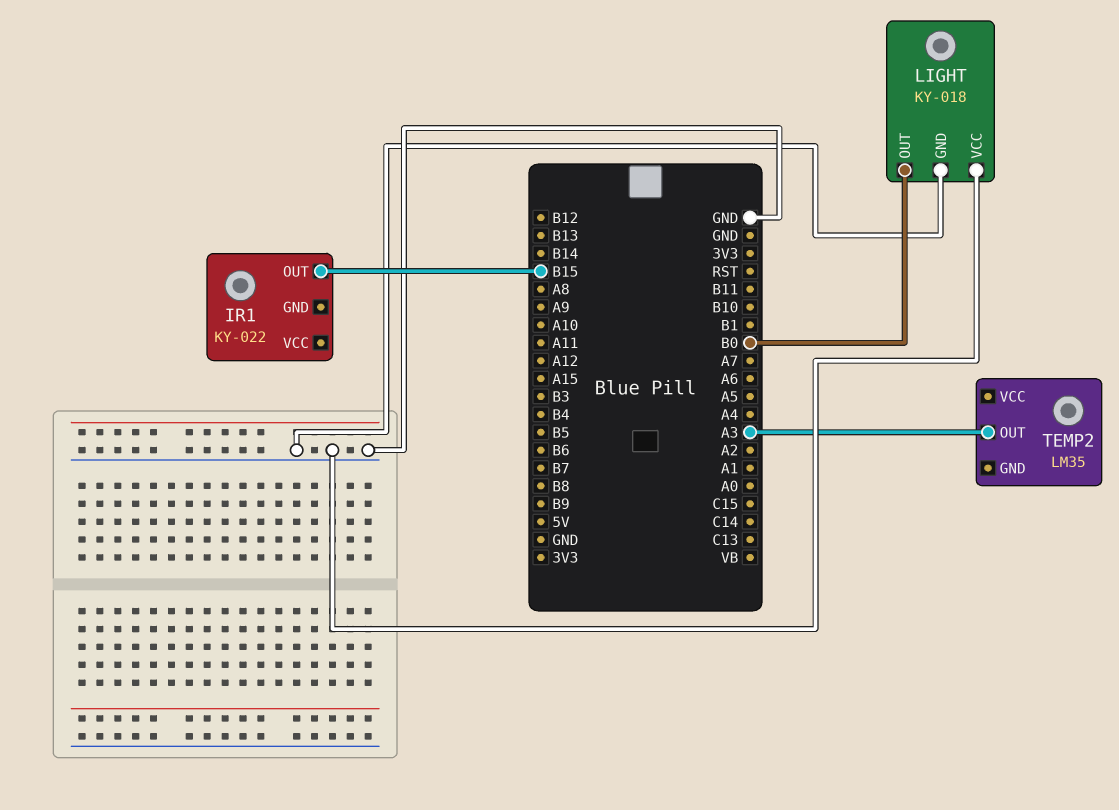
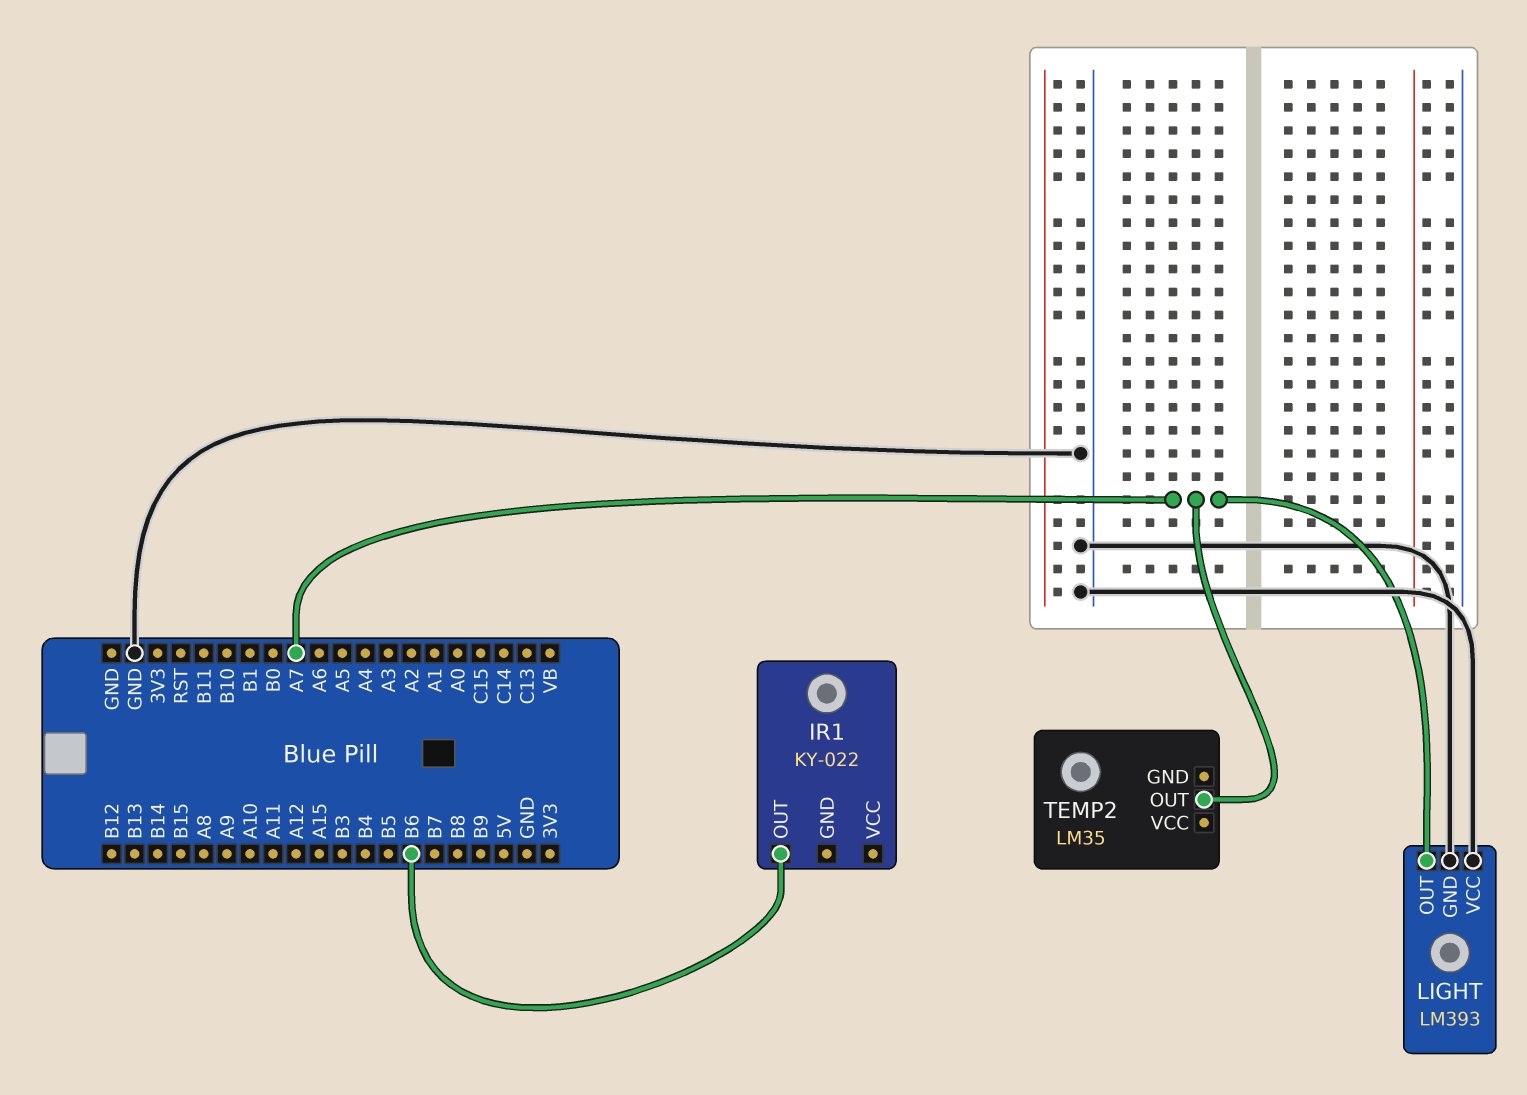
IR1 pin OUT: B15 -> B6
LIGHT: KY-018 -> LM393
LIGHT pin OUT: B0 -> A7
TEMP2 pin OUT: A3 -> A7

